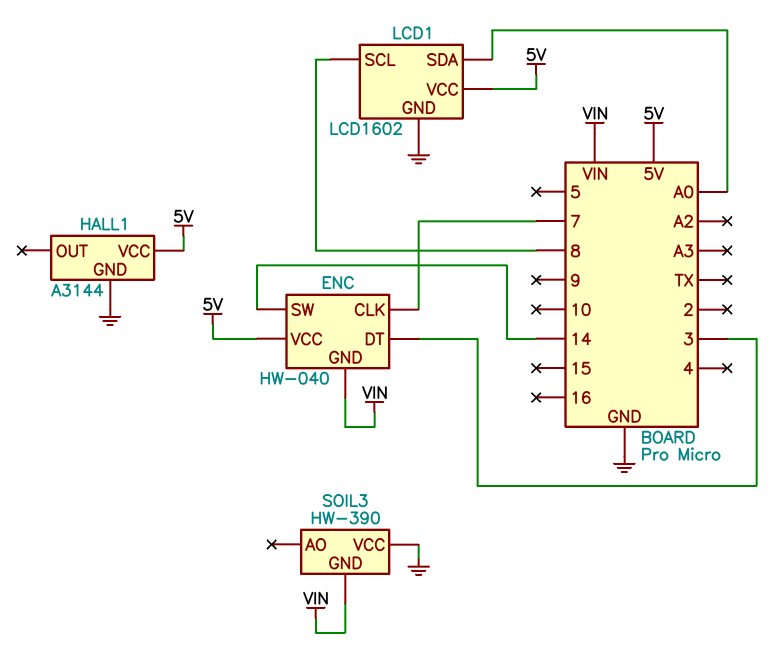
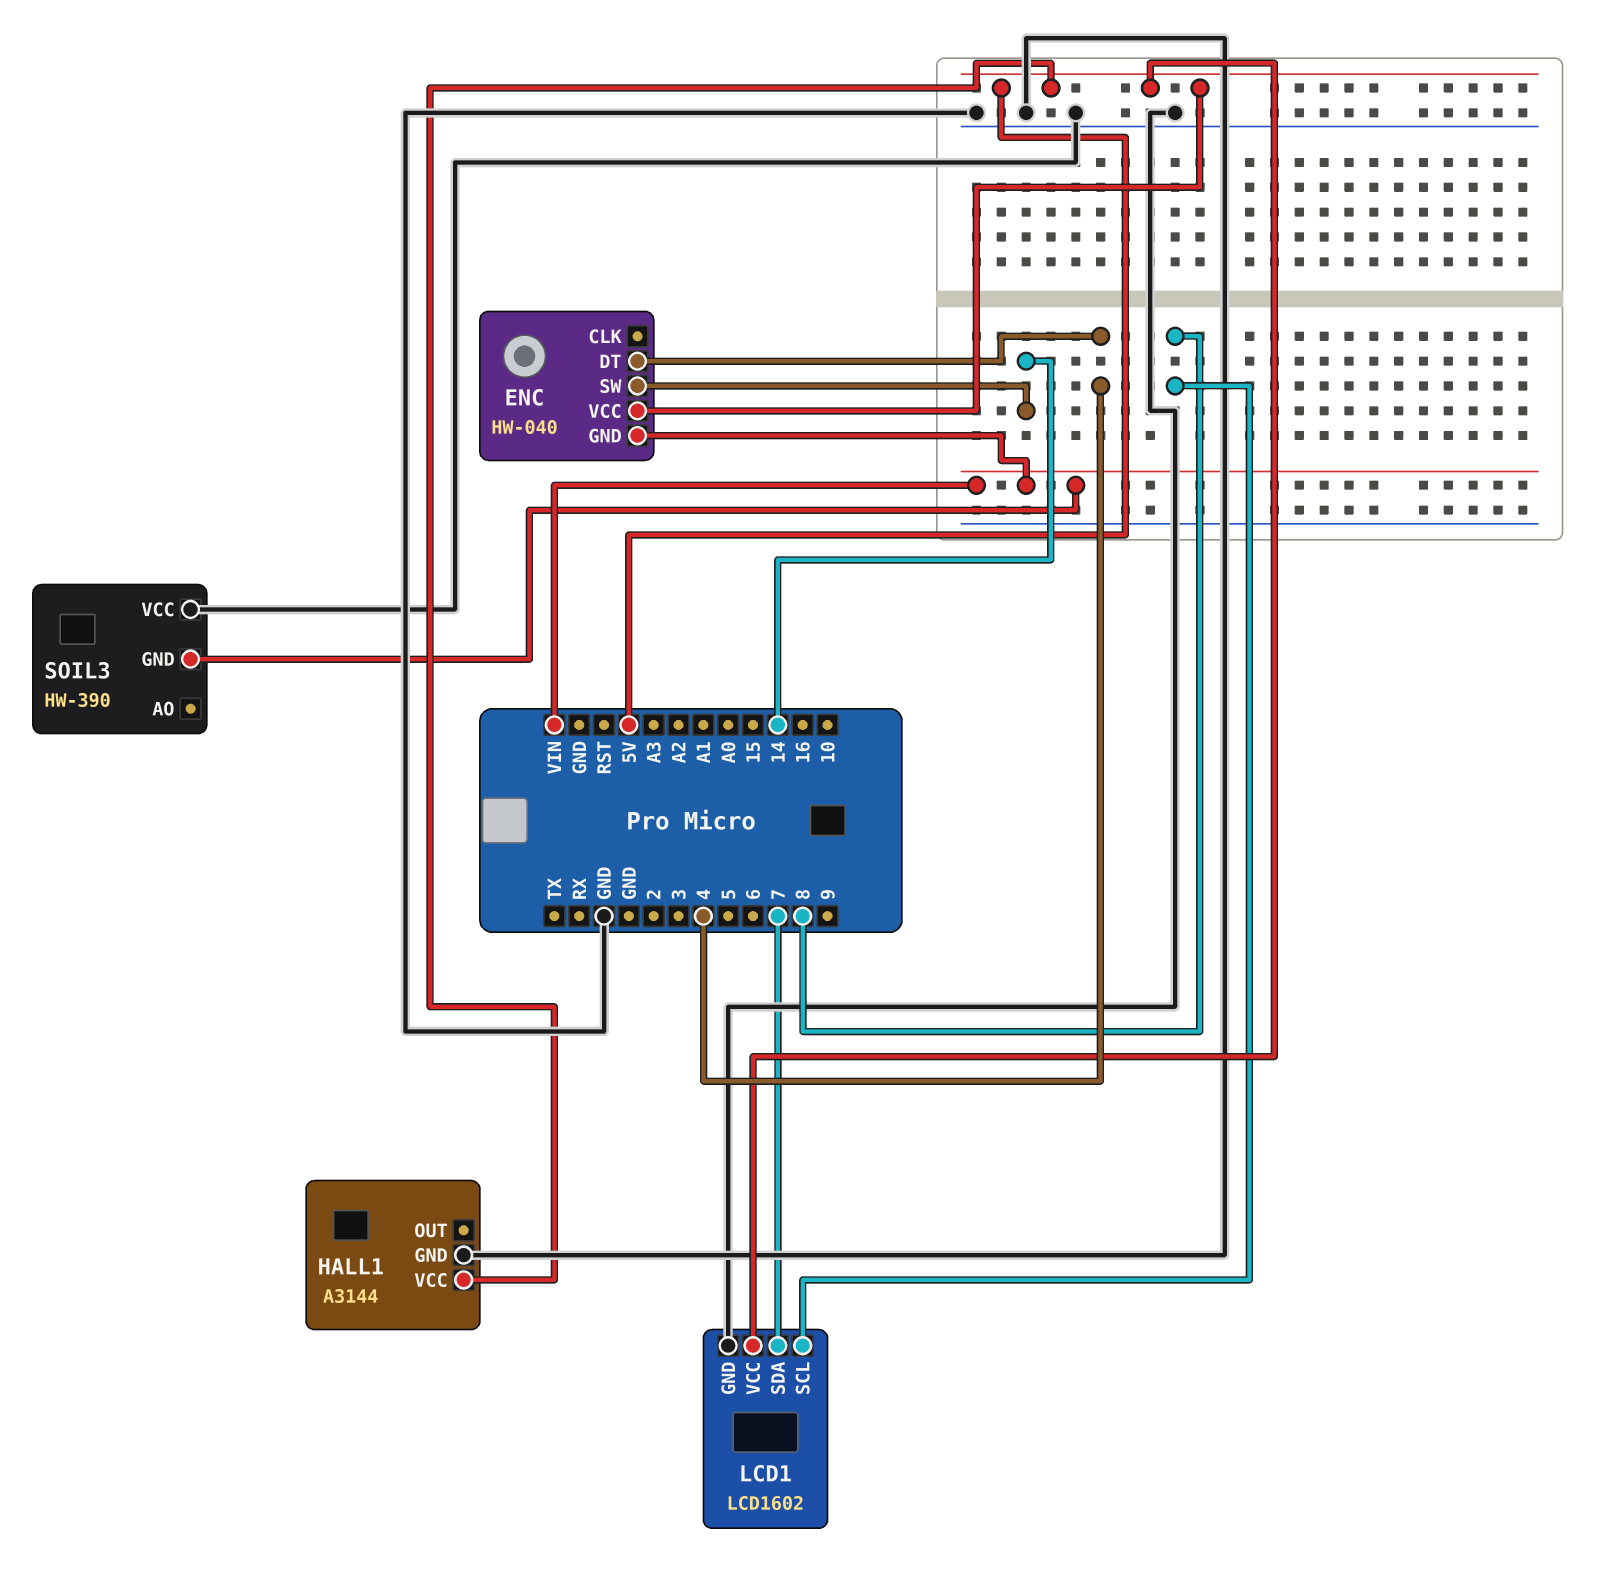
ENC pin CLK: 7 -> none
ENC pin DT: 3 -> 4
LCD1 pin SDA: A0 -> 7

